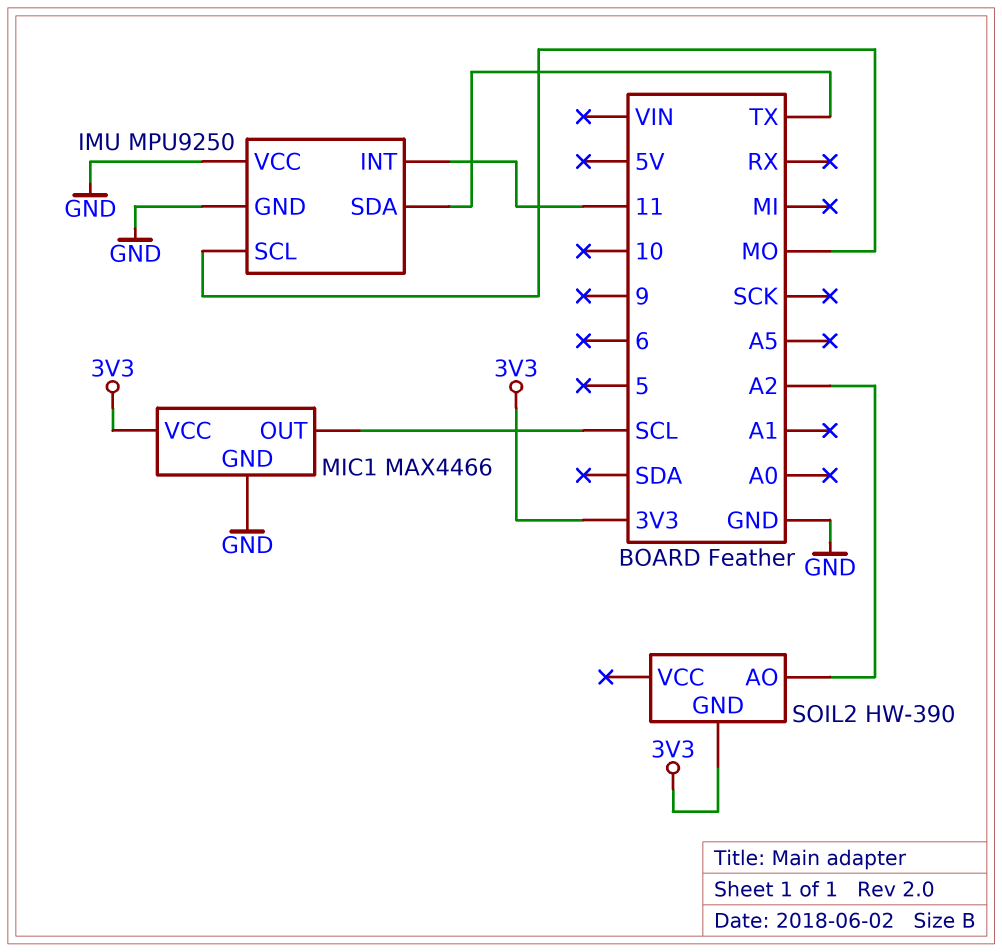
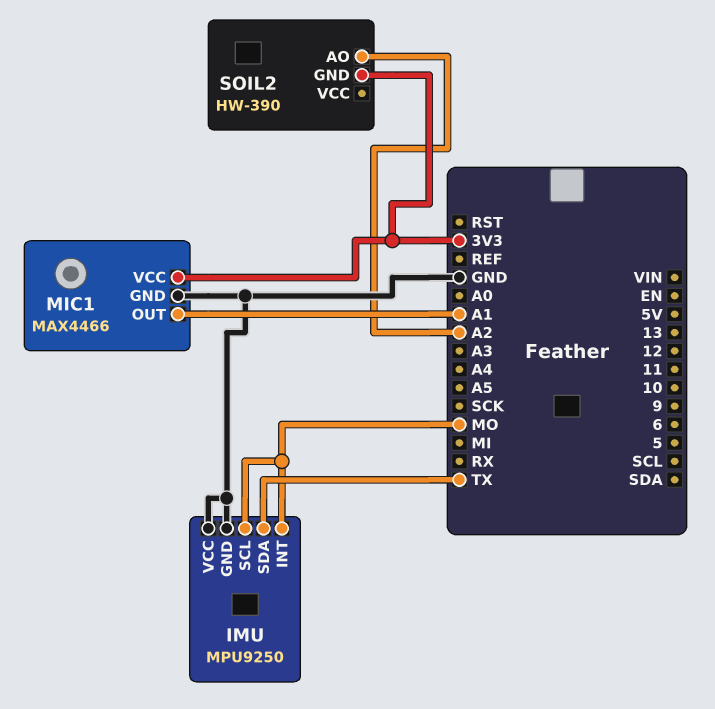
IMU pin INT: 11 -> MO
MIC1 pin OUT: SCL -> A1

